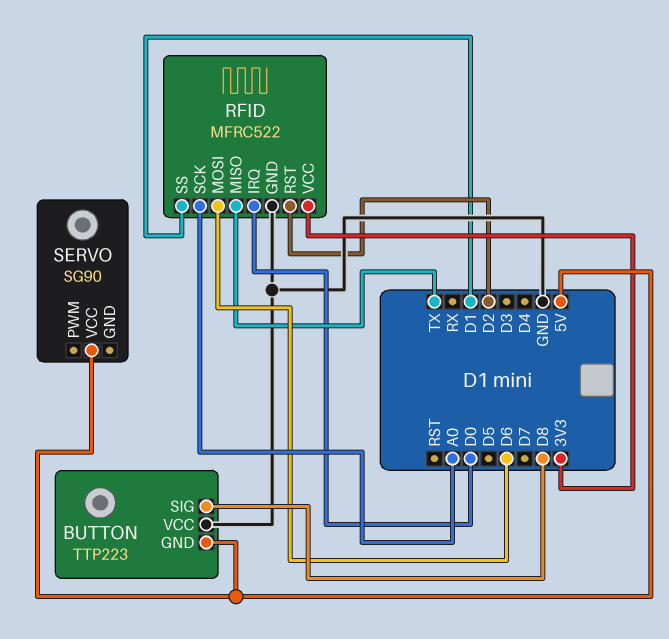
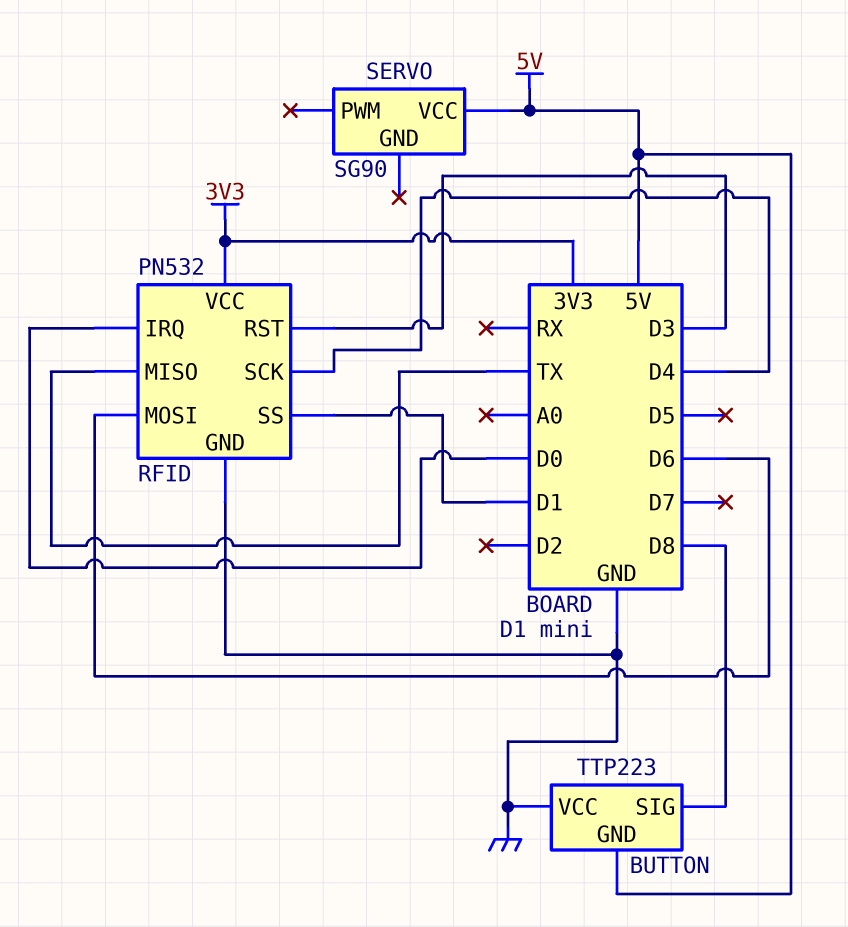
RFID: MFRC522 -> PN532
RFID pin RST: D2 -> D3
RFID pin SCK: A0 -> D4

